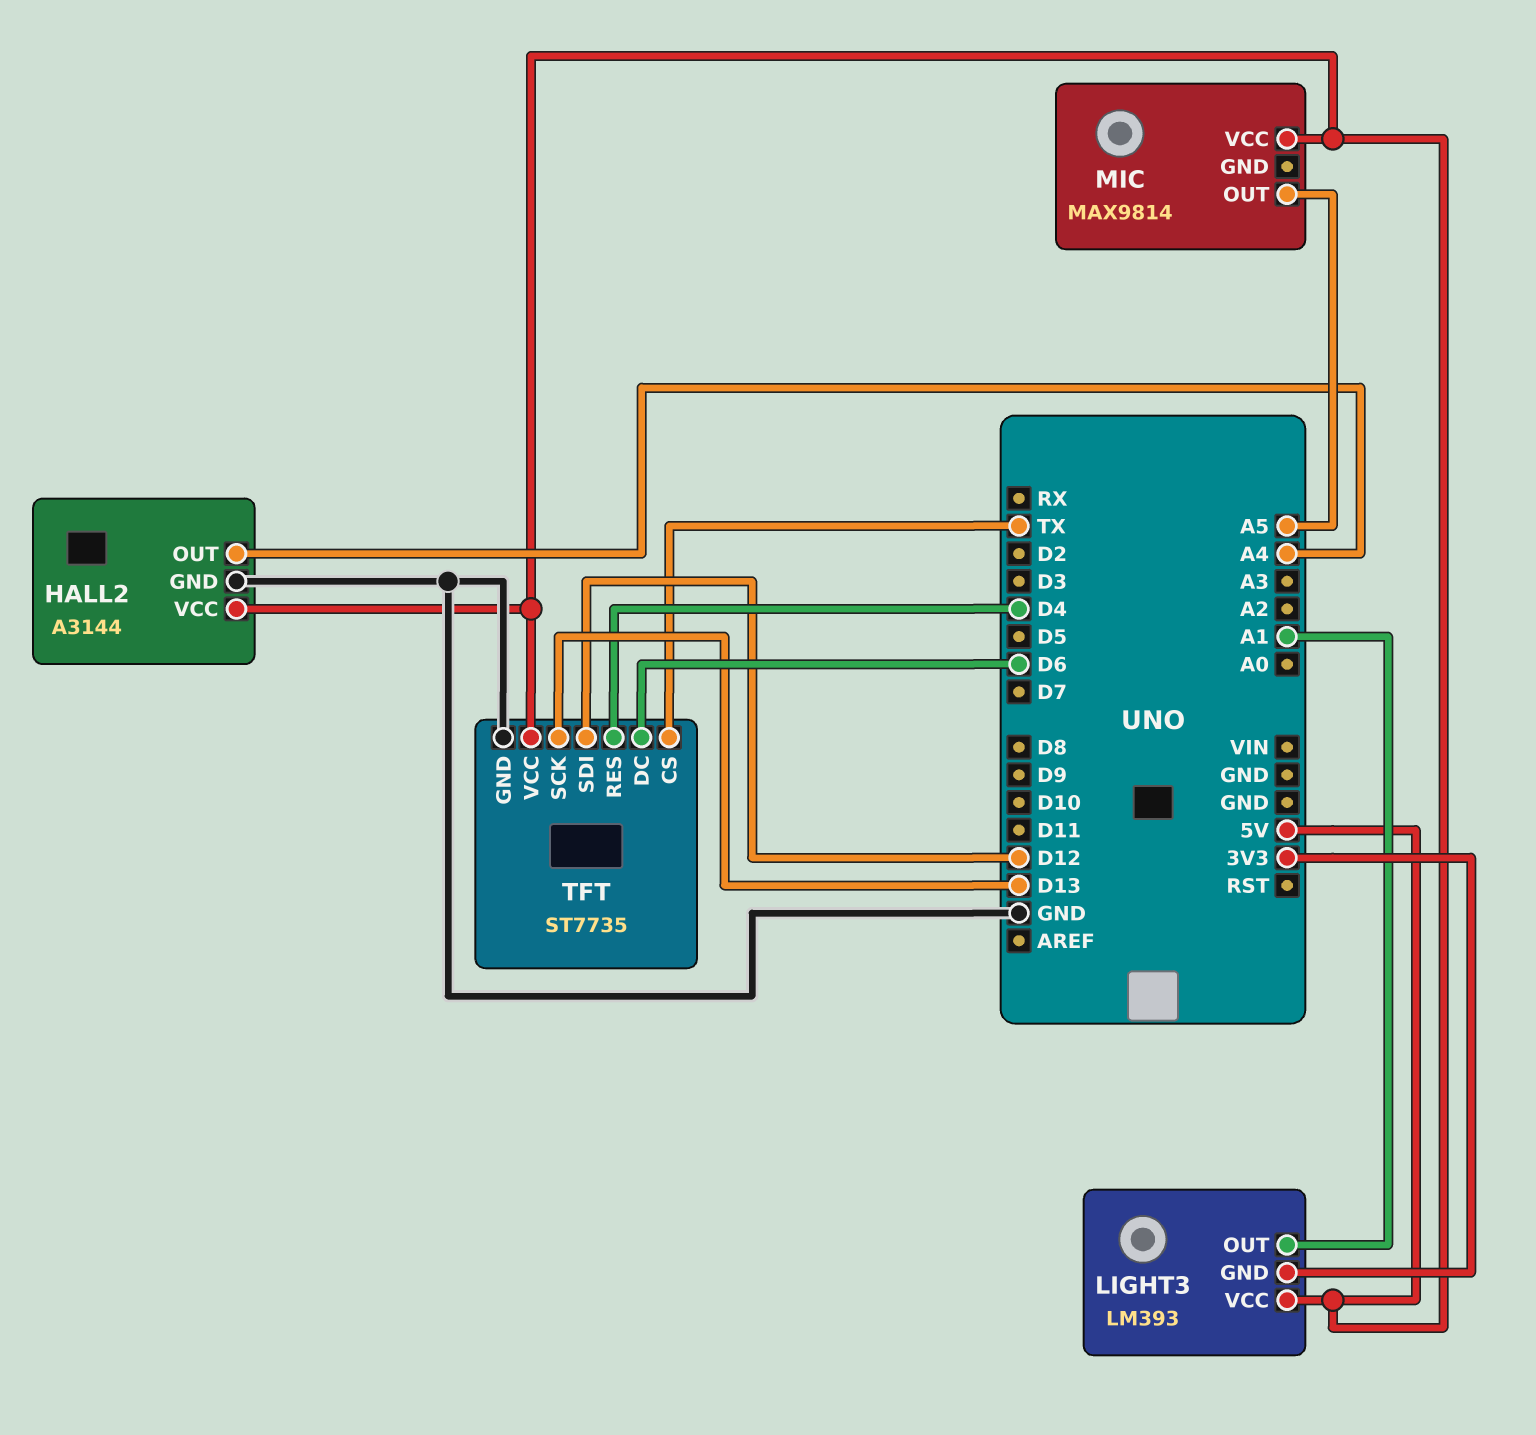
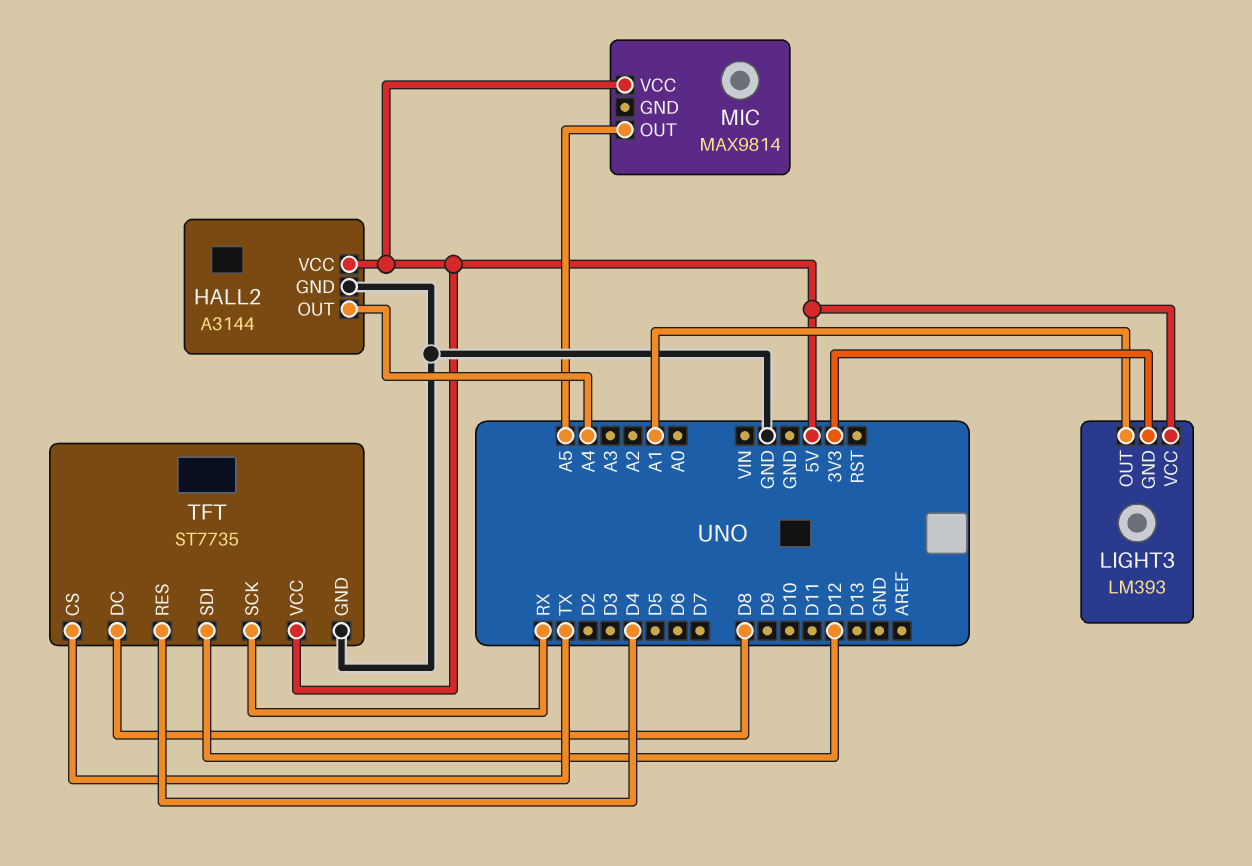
TFT pin DC: D6 -> D8
TFT pin SCK: D13 -> RX

